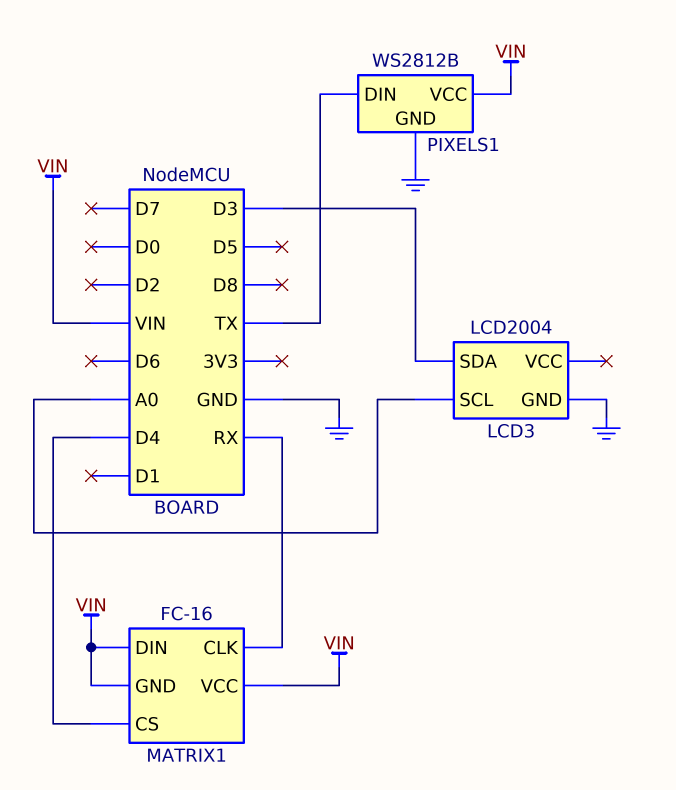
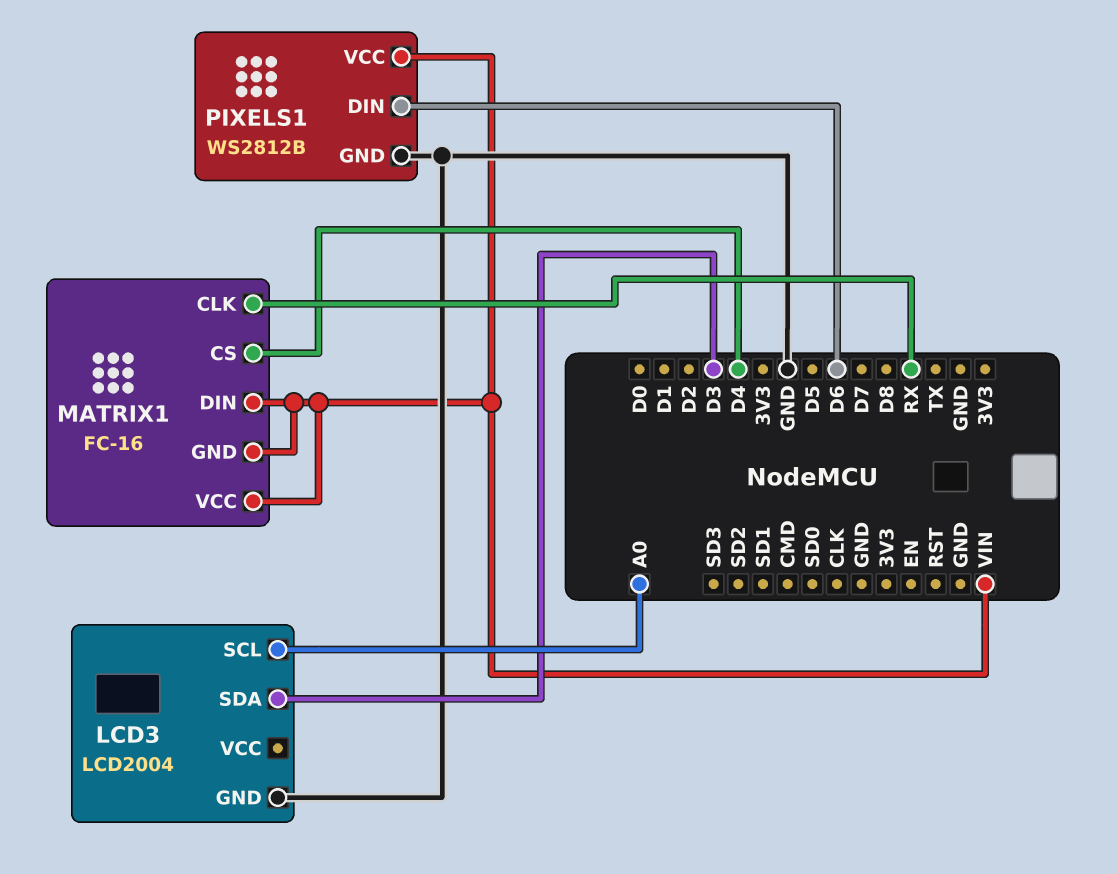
PIXELS1 pin DIN: TX -> D6

